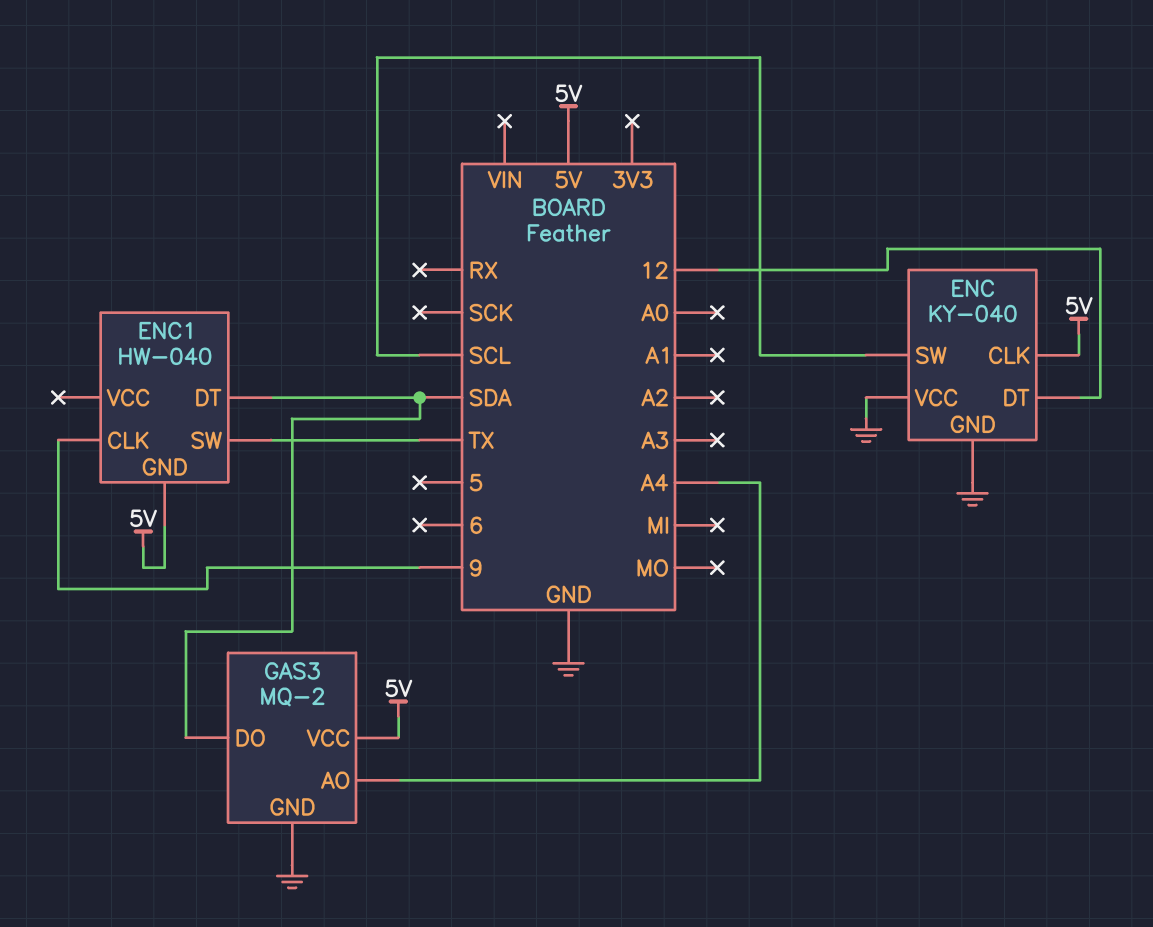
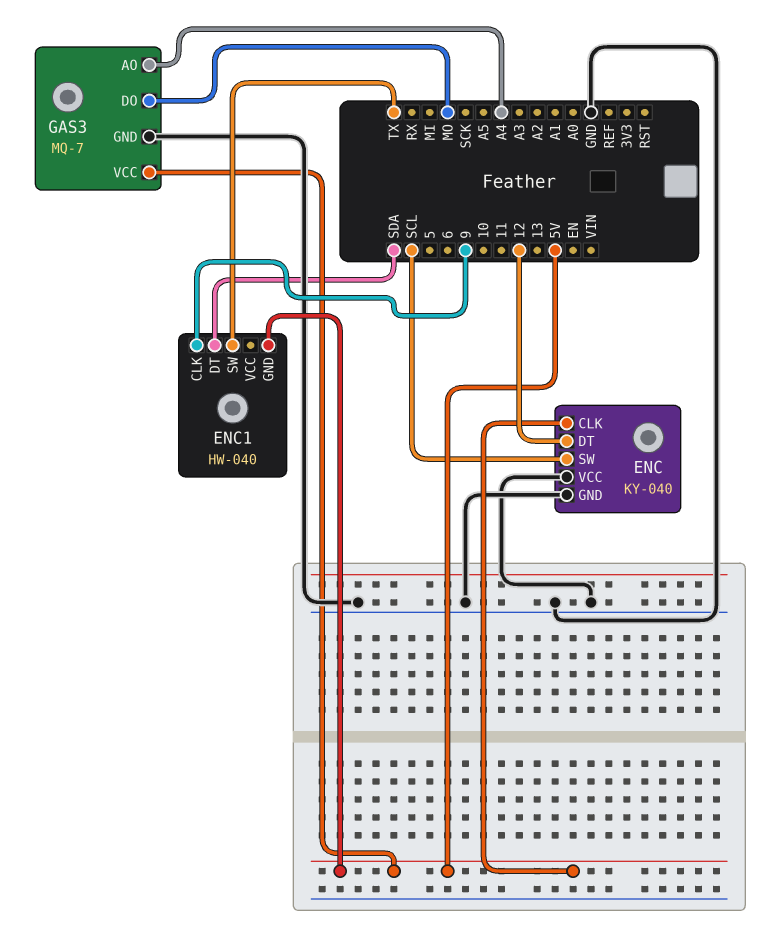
GAS3: MQ-2 -> MQ-7
GAS3 pin DO: SDA -> MO

